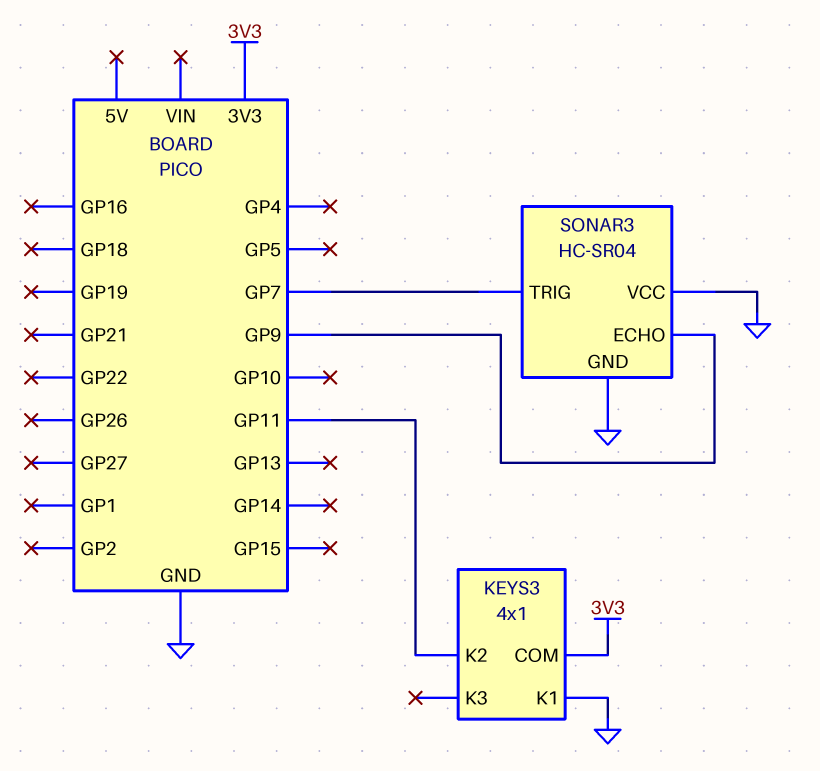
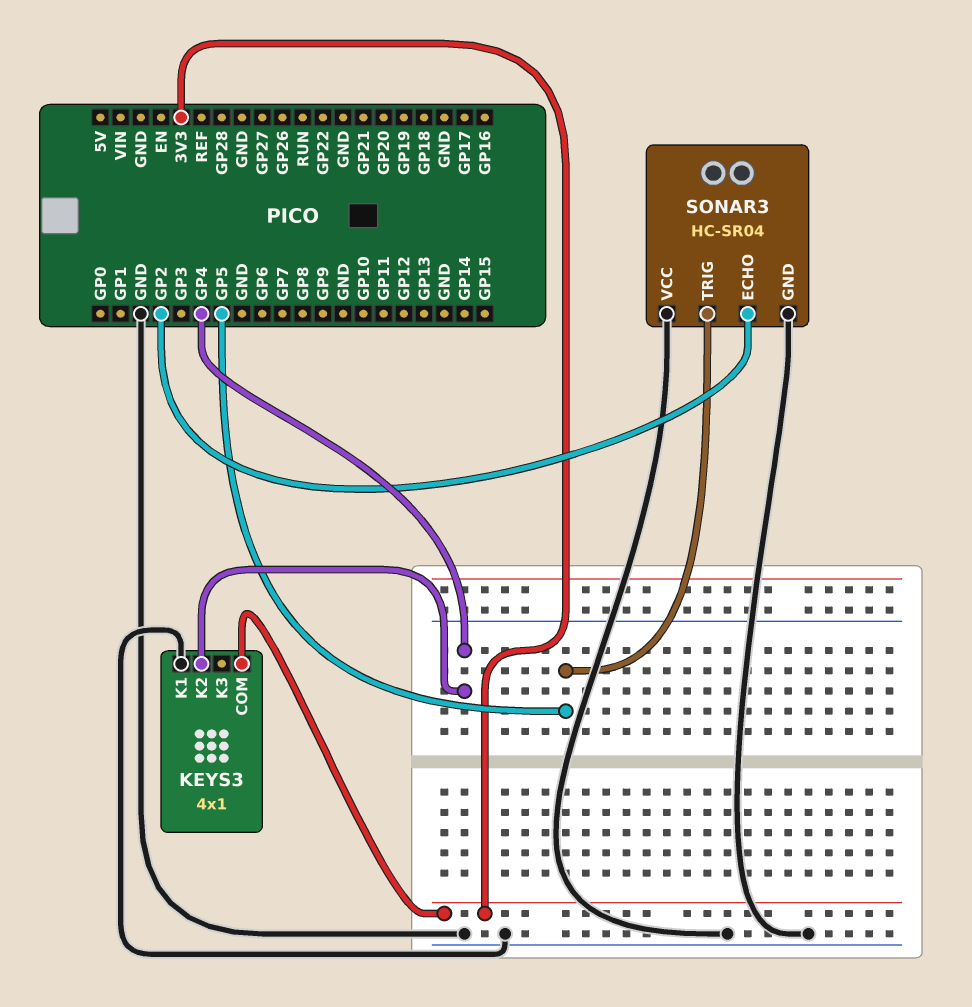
KEYS3 pin K2: GP11 -> GP4
SONAR3 pin ECHO: GP9 -> GP2
SONAR3 pin TRIG: GP7 -> GP5

